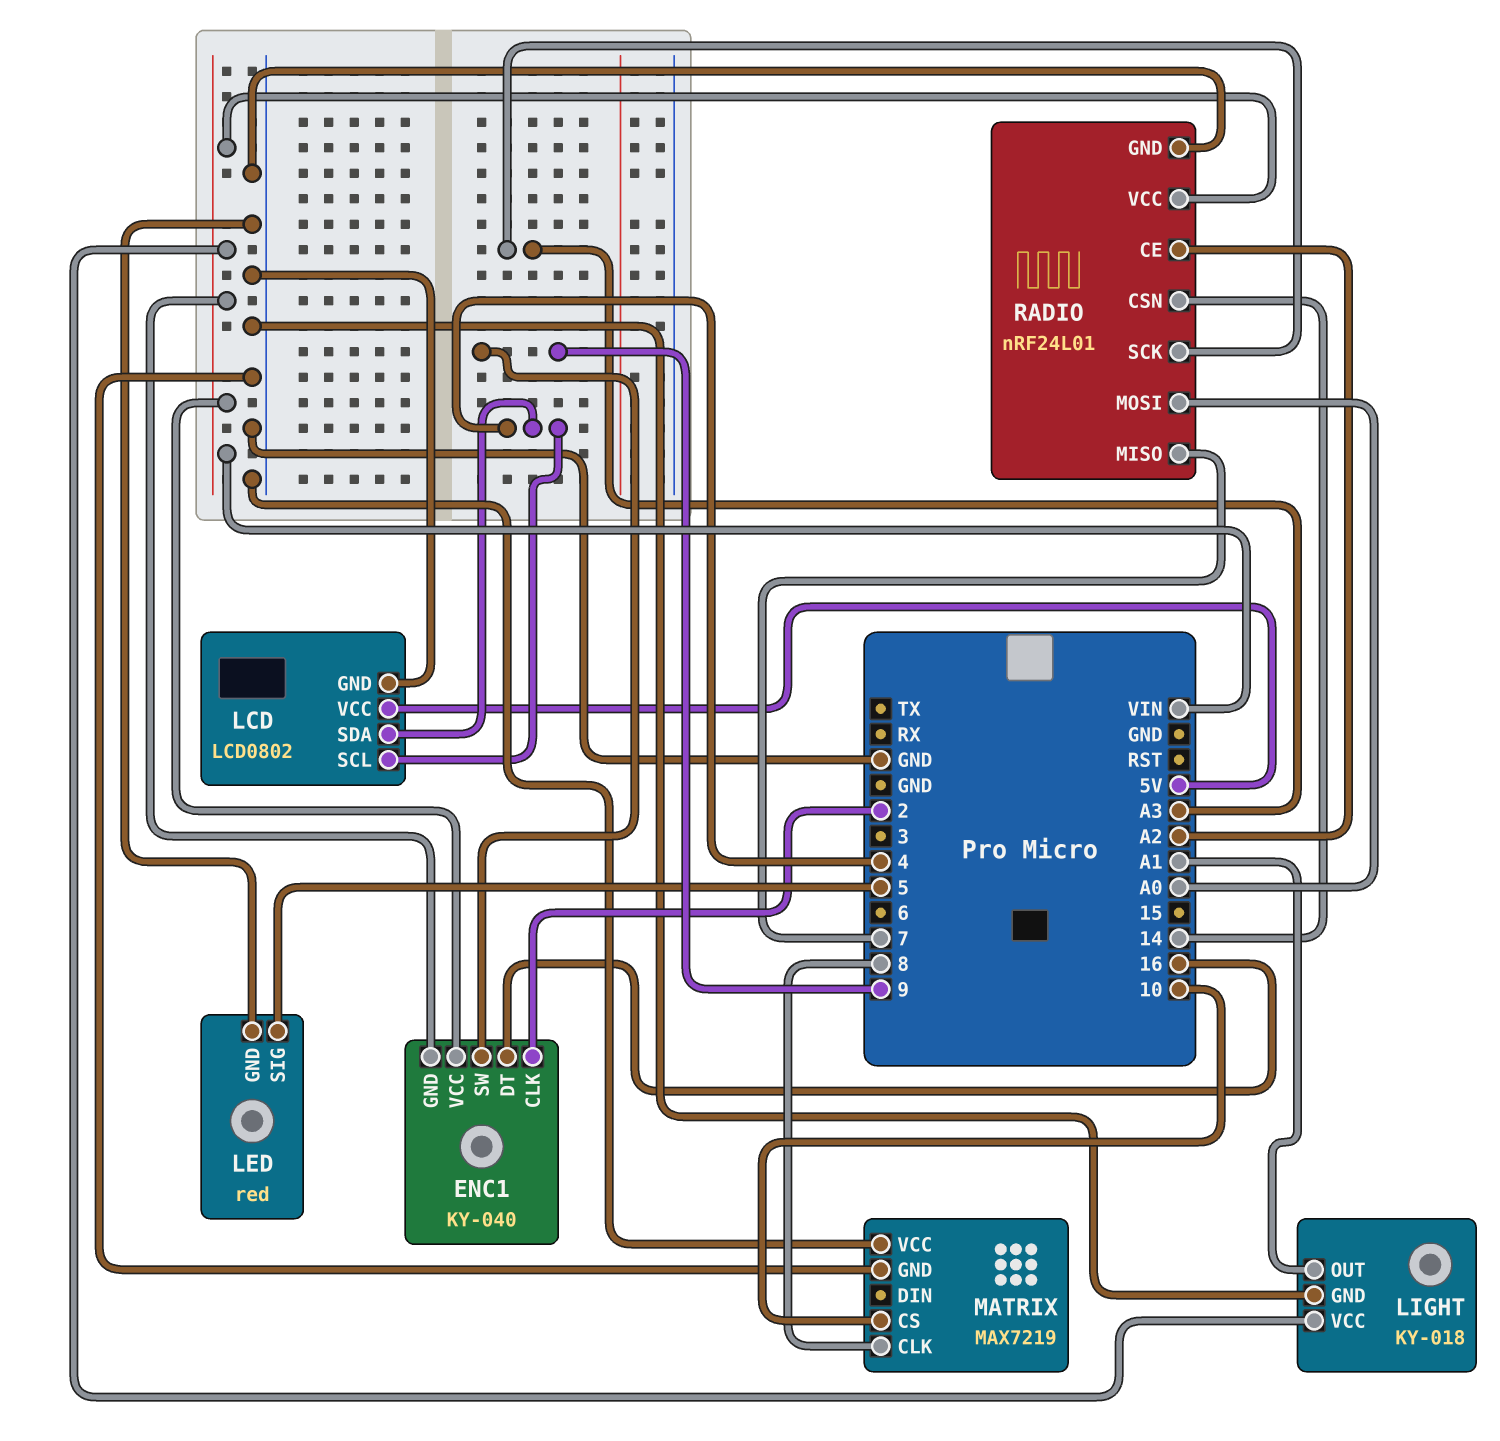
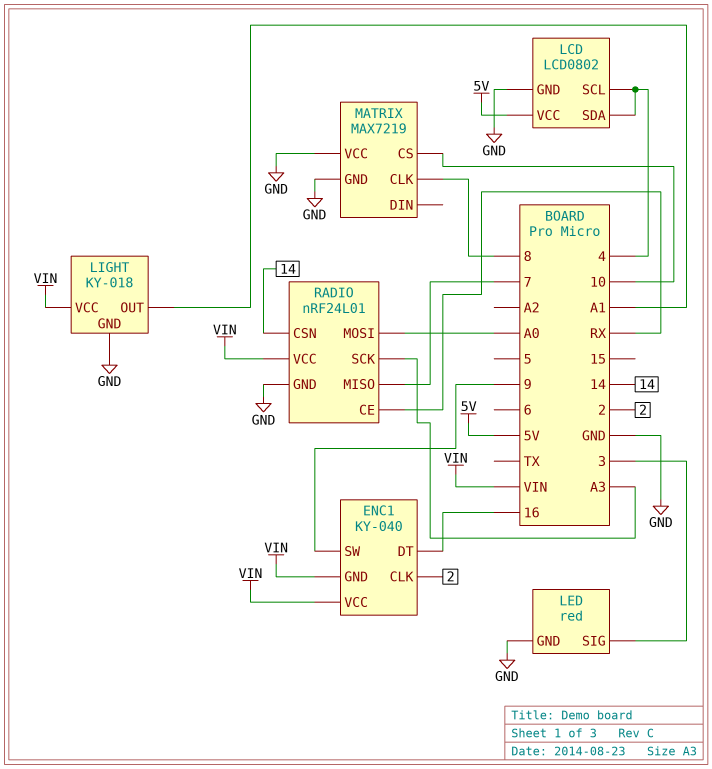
LED pin SIG: 5 -> 3
RADIO pin CE: A2 -> RX

